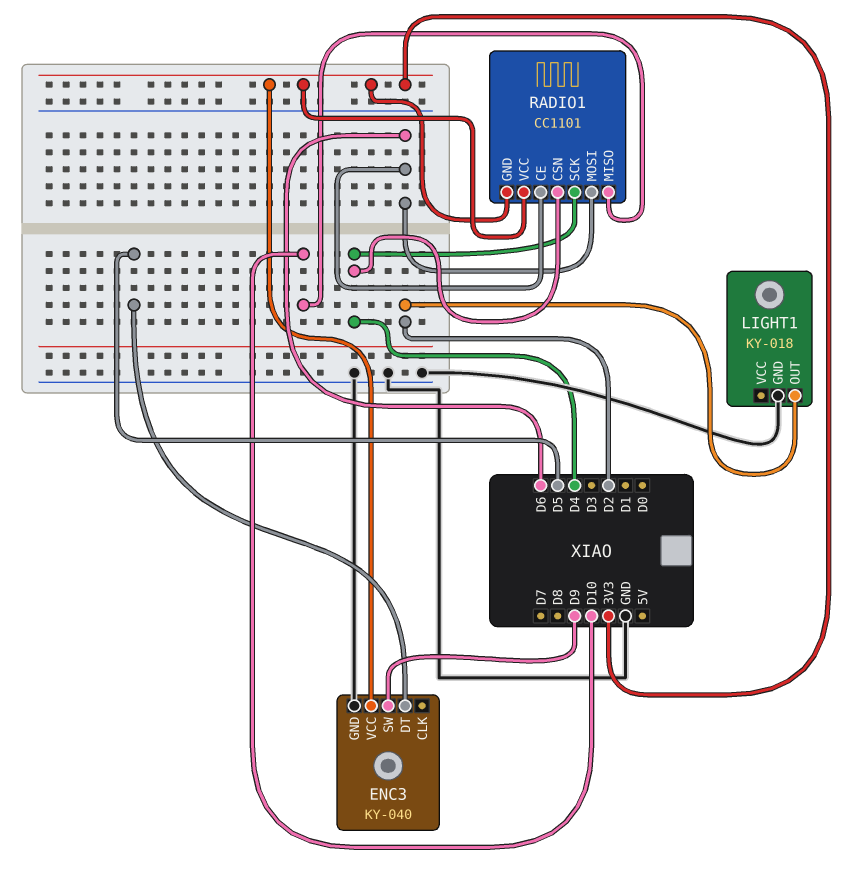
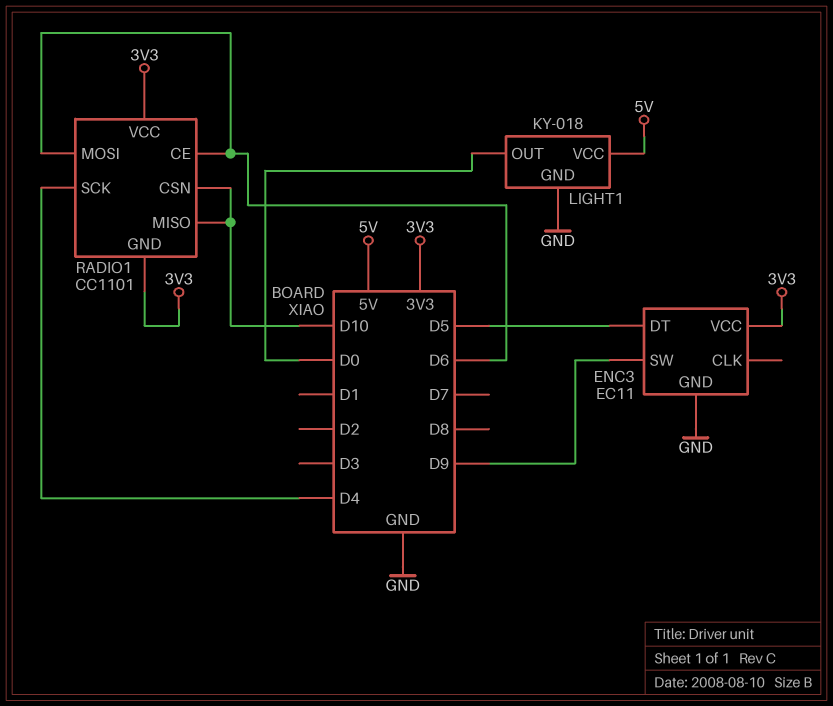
ENC3: KY-040 -> EC11
LIGHT1 pin OUT: D2 -> D0
LIGHT1 pin VCC: none -> 5V
RADIO1 pin CSN: D4 -> D10

